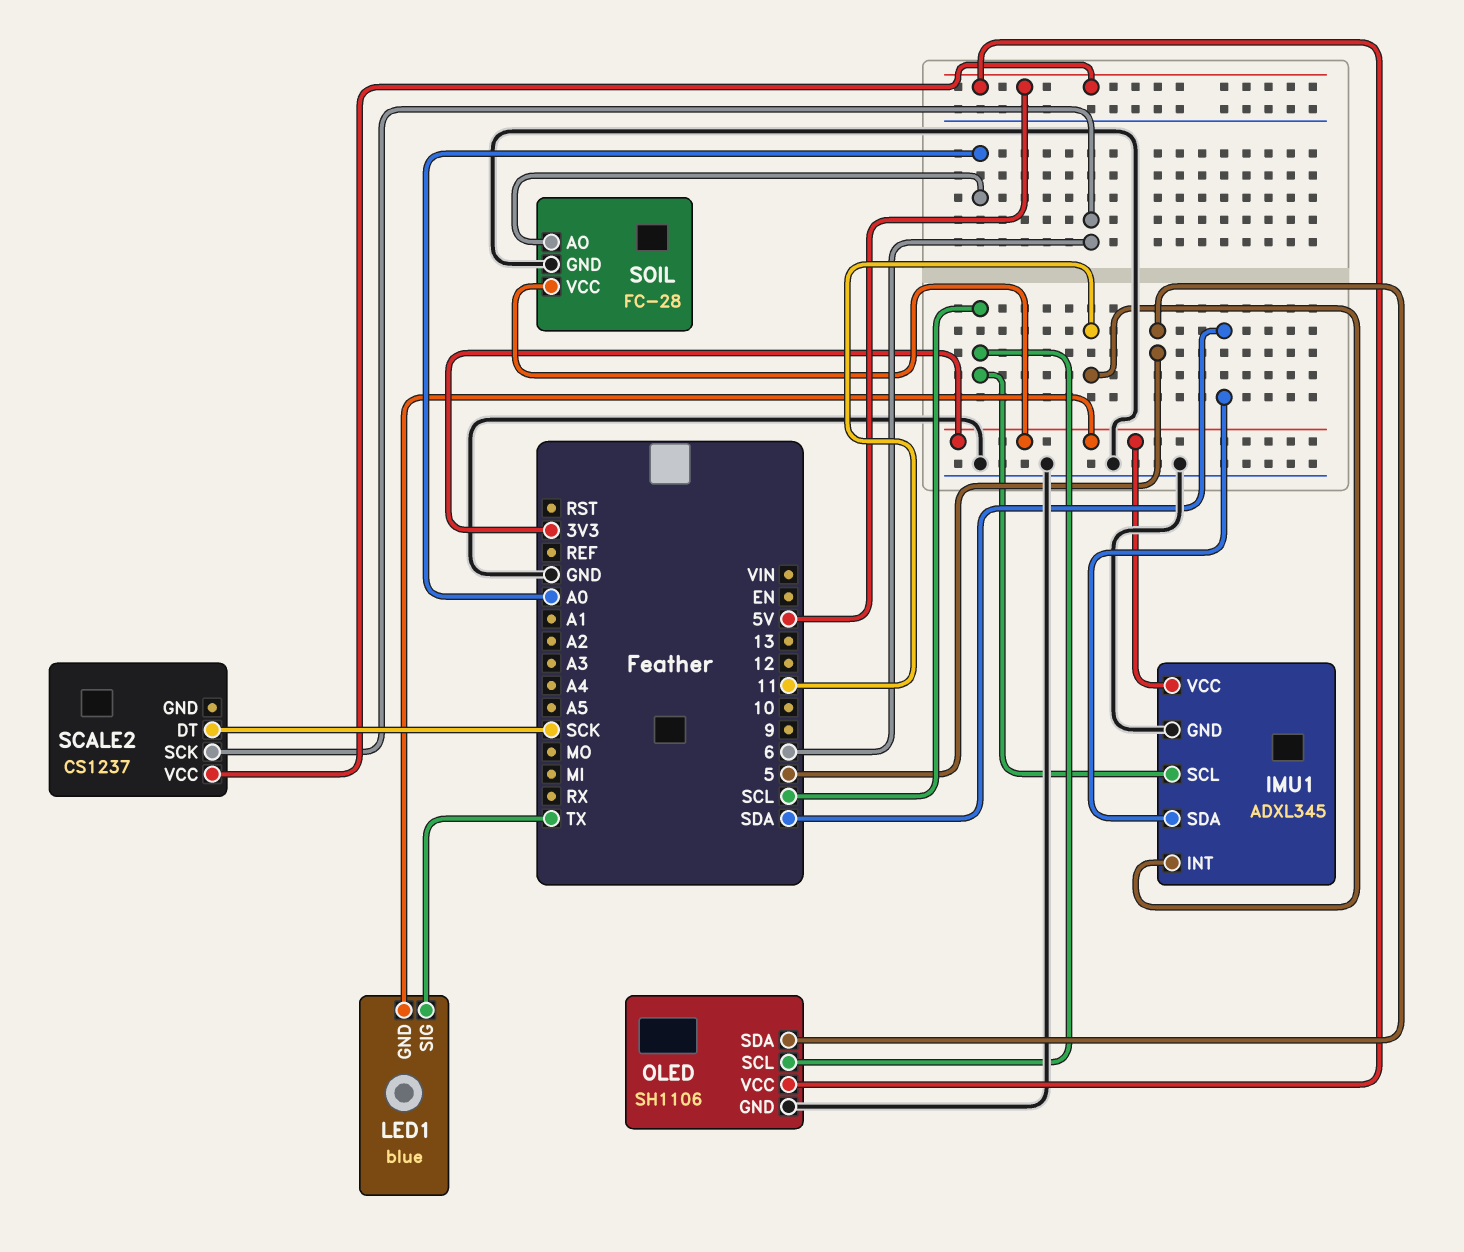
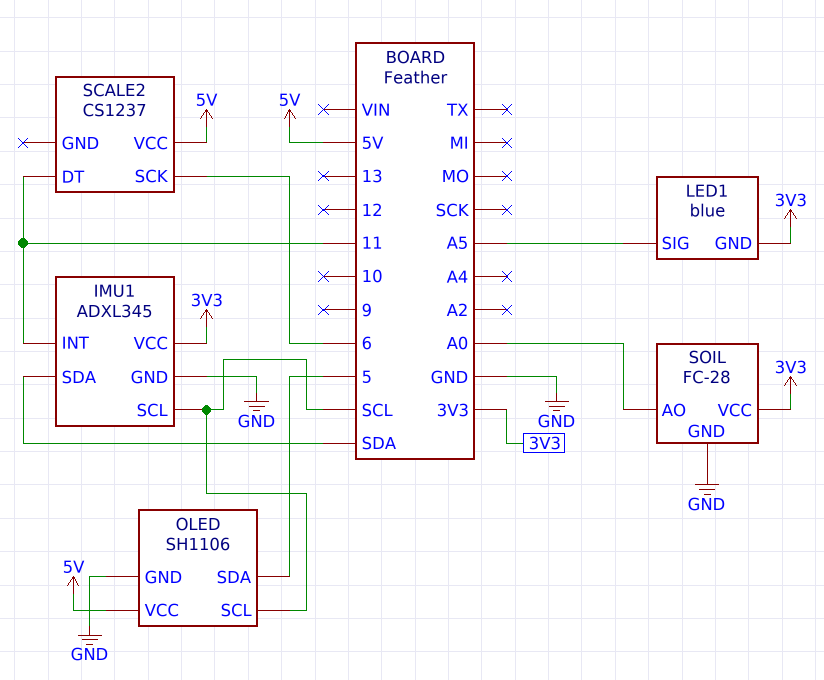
LED1 pin SIG: TX -> A5
SCALE2 pin DT: SCK -> 11

